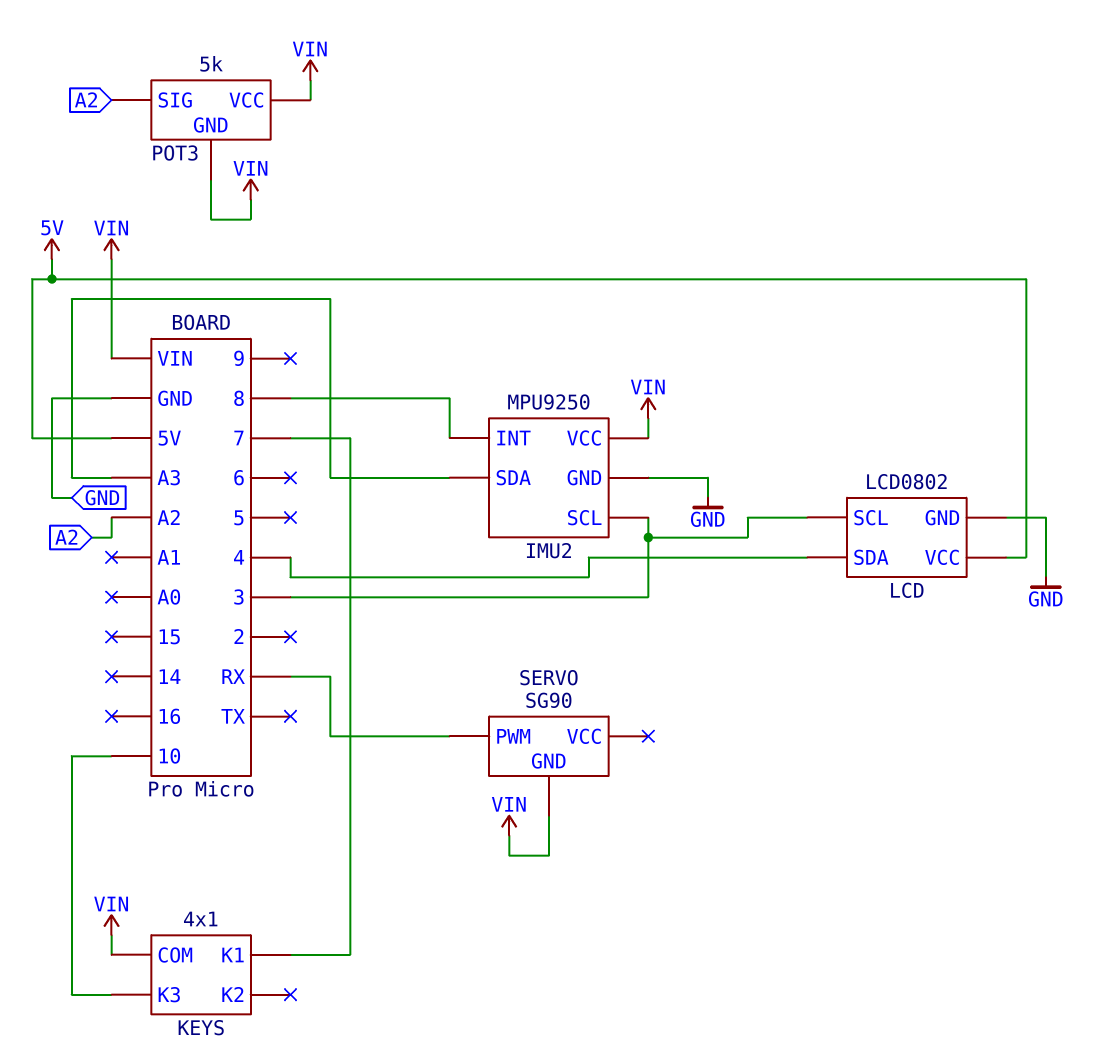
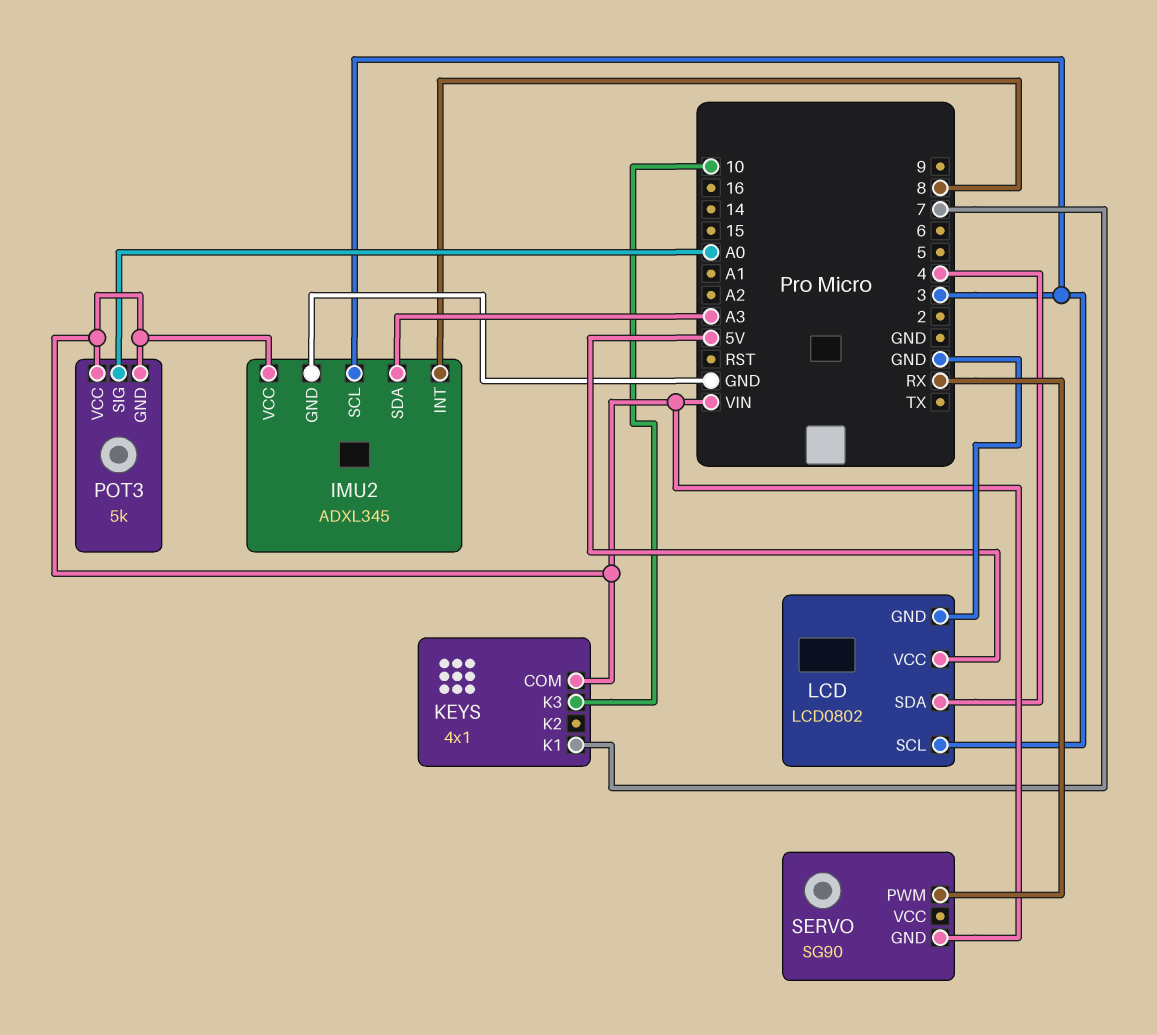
IMU2: MPU9250 -> ADXL345
POT3 pin SIG: A2 -> A0

